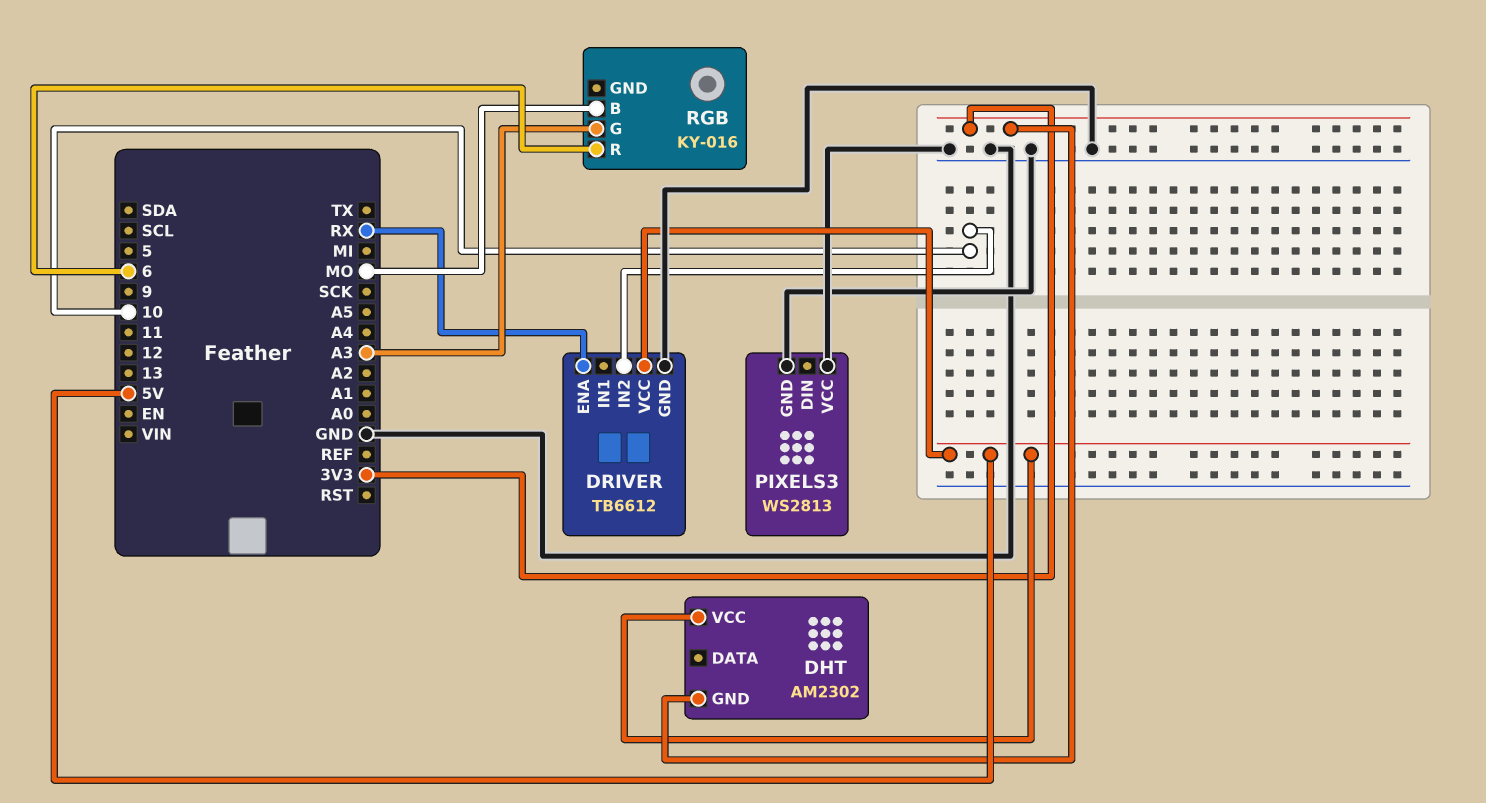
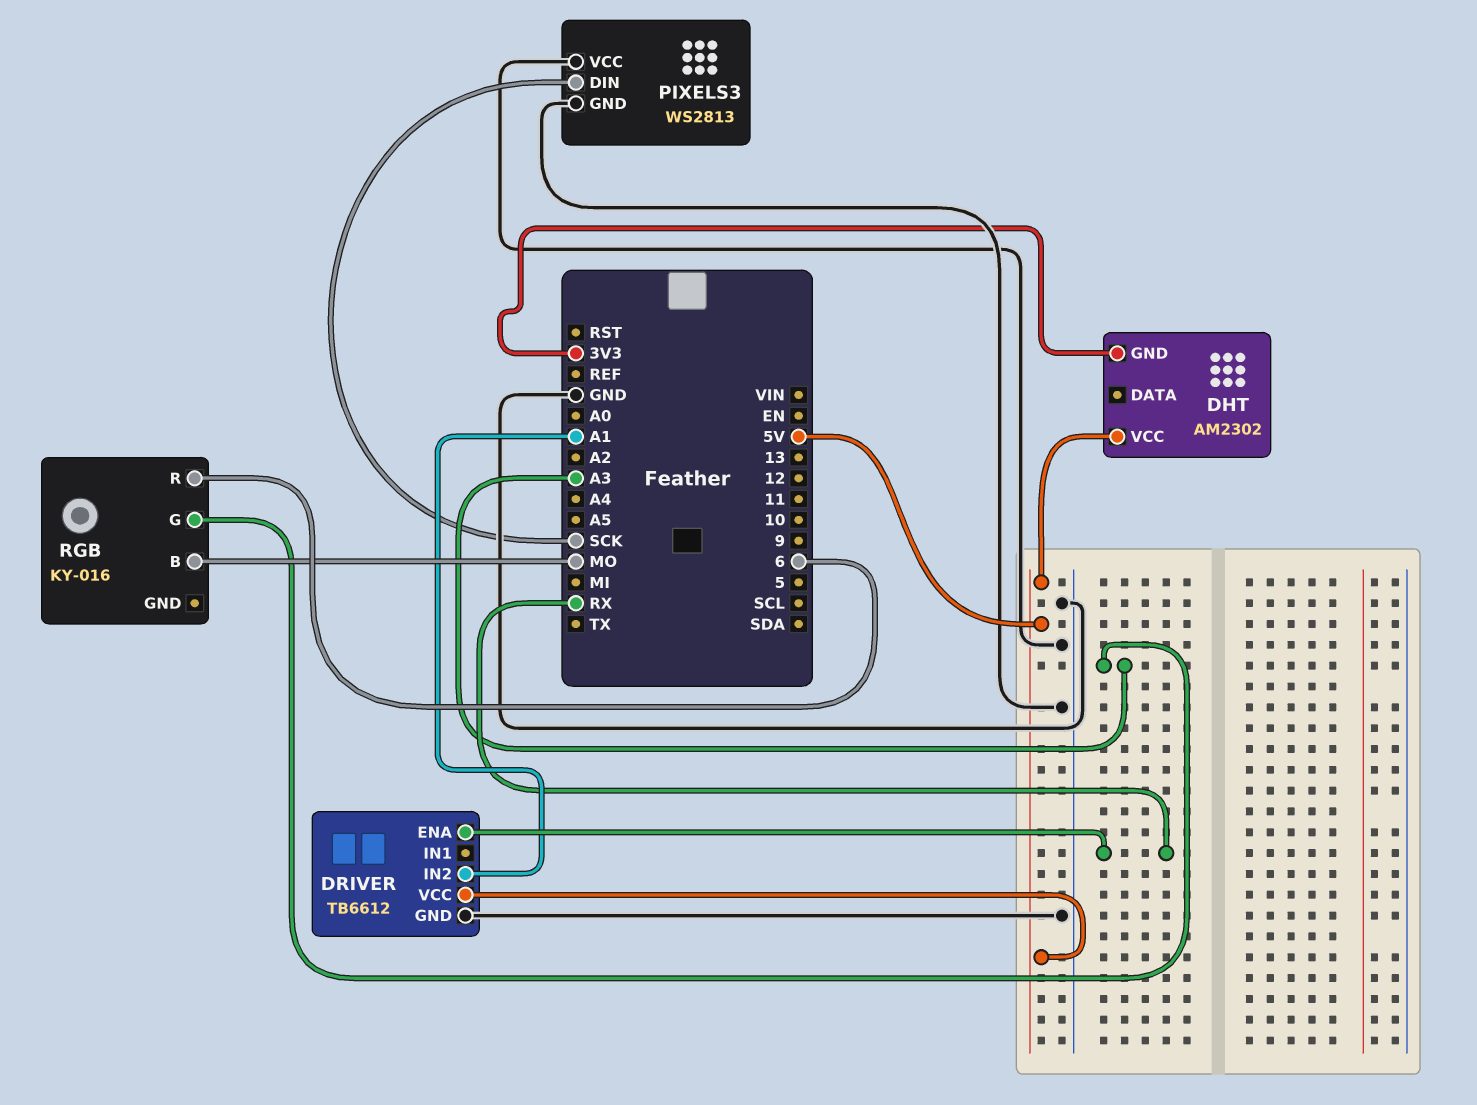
DRIVER pin IN2: 10 -> A1
PIXELS3 pin DIN: none -> SCK

